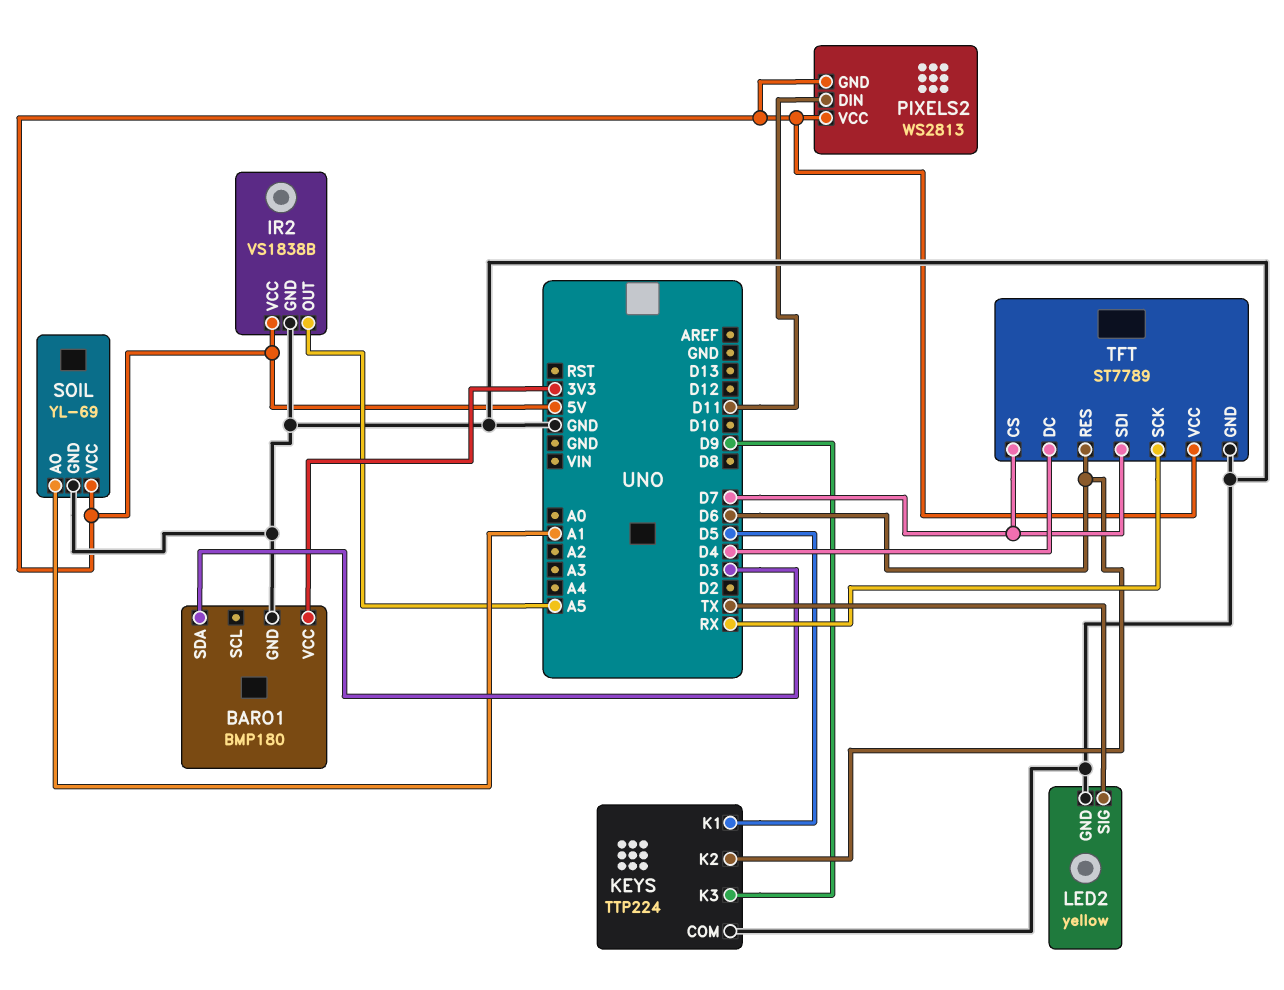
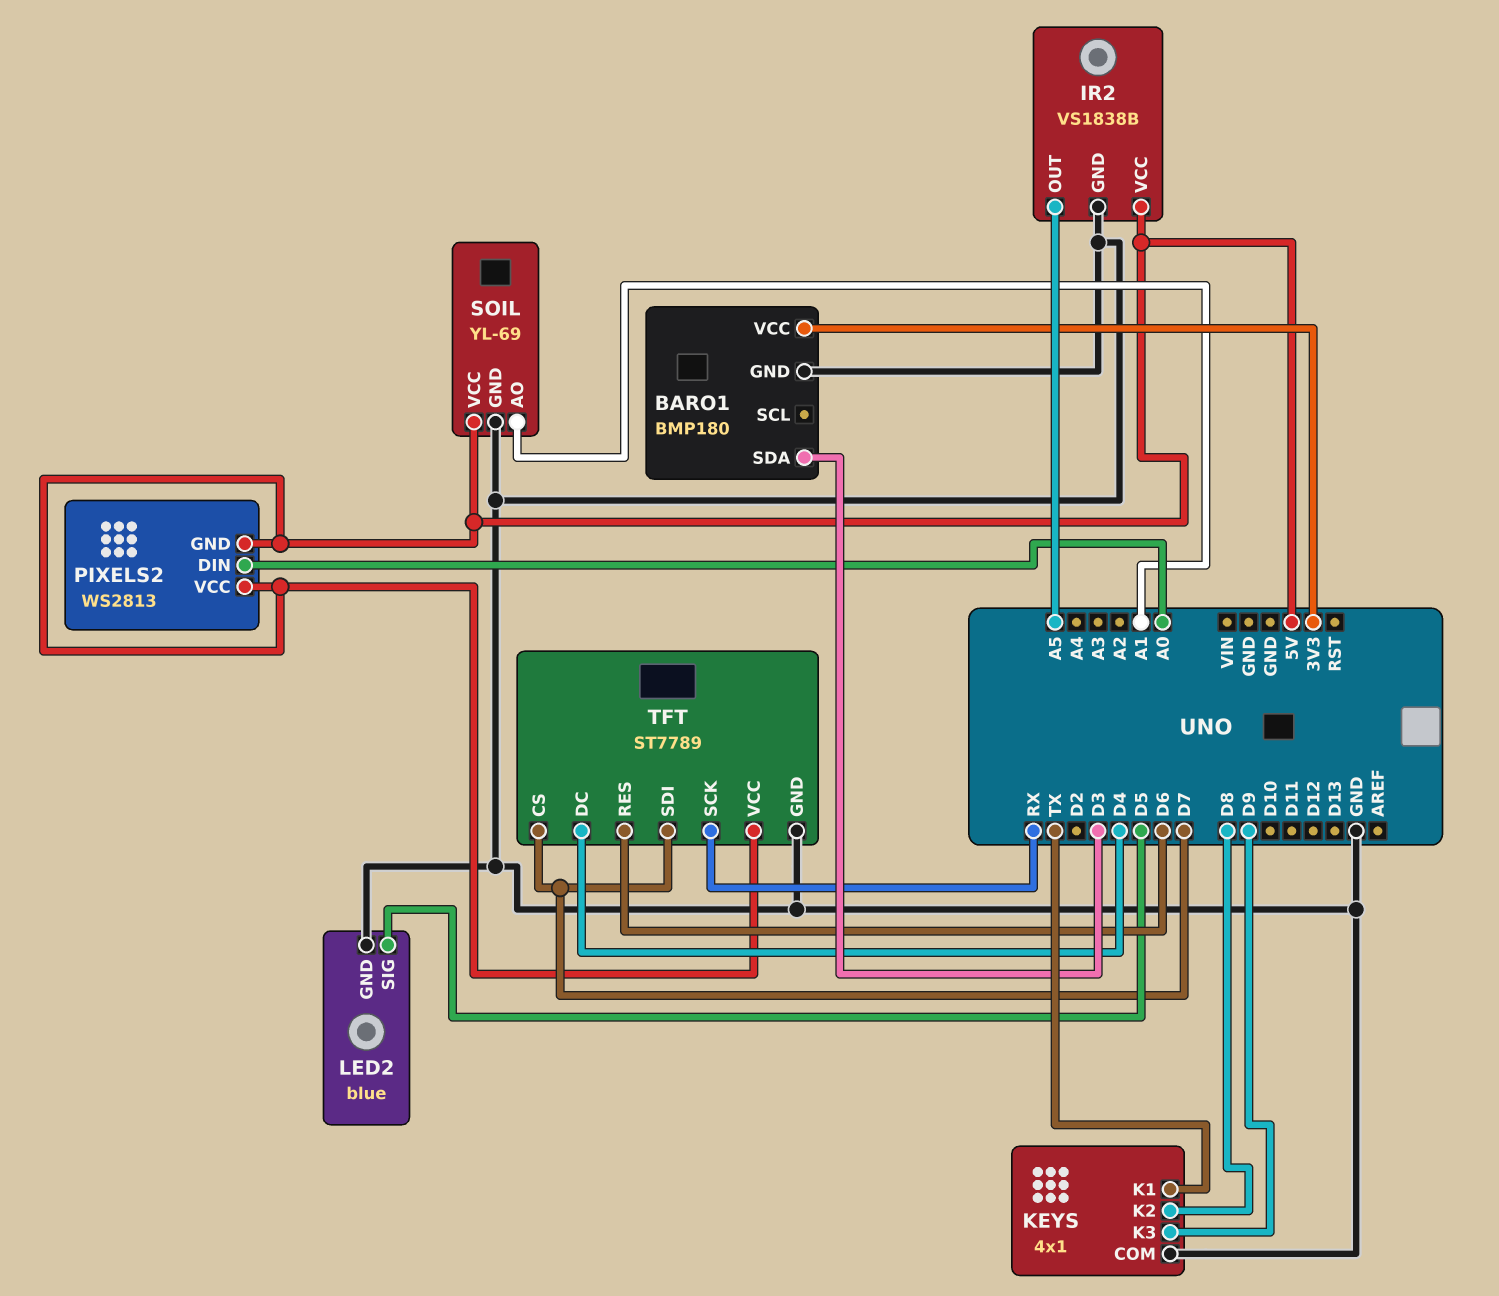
KEYS: TTP224 -> 4x1
KEYS pin K1: D5 -> TX
KEYS pin K2: D6 -> D8
LED2: yellow -> blue
LED2 pin SIG: TX -> D5
PIXELS2 pin DIN: D11 -> A0

